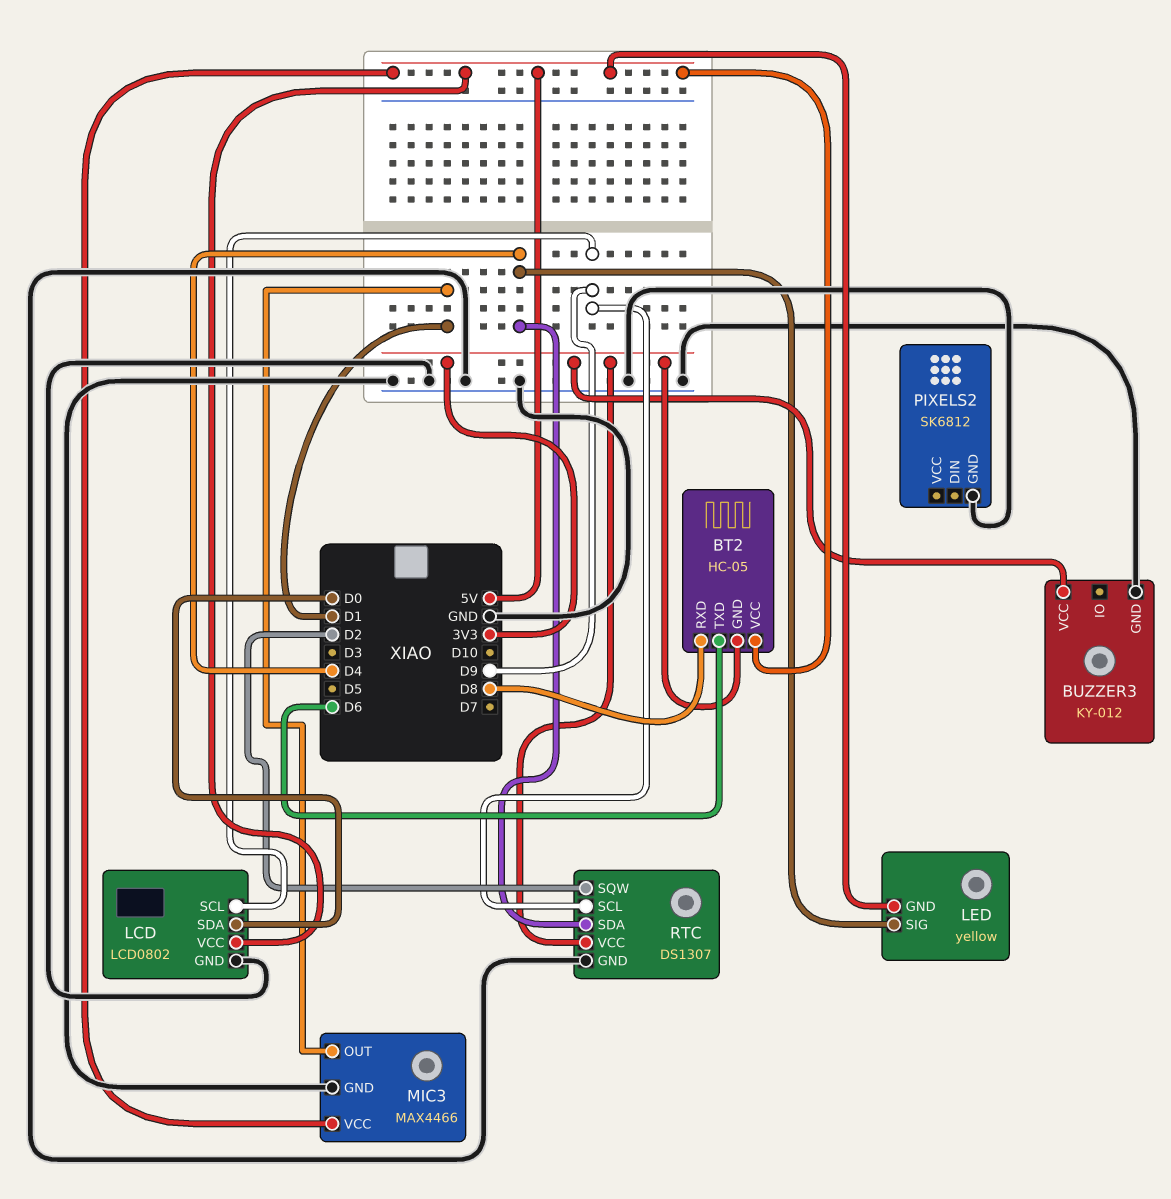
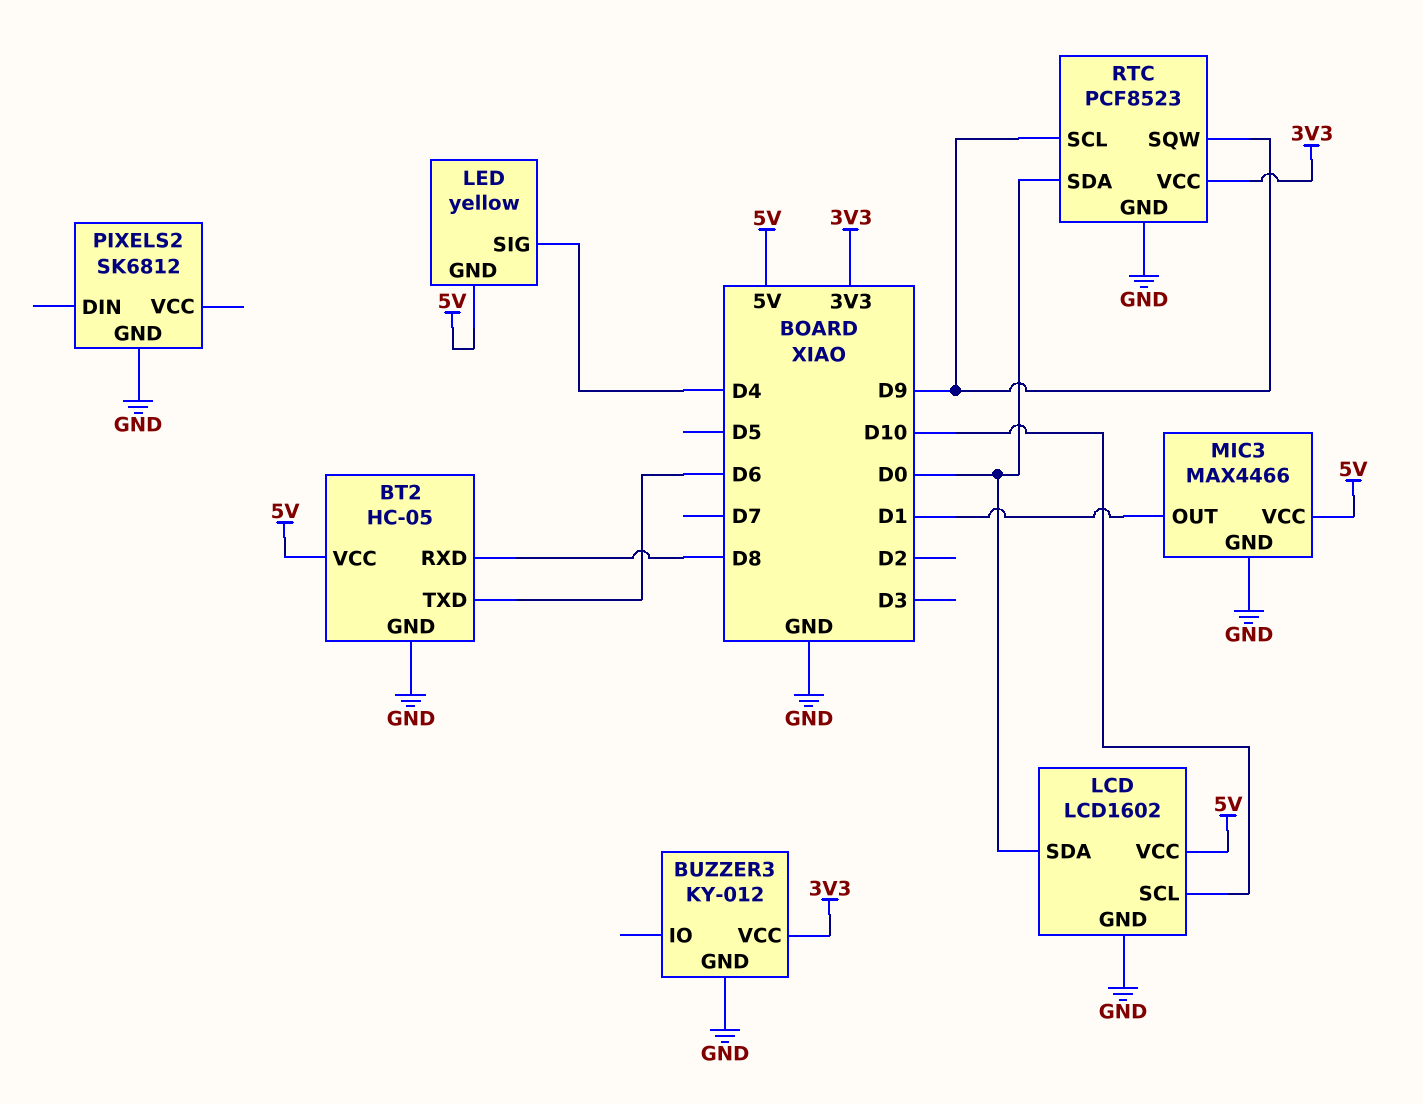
BT2 pin GND: 3V3 -> GND
LCD: LCD0802 -> LCD1602
LCD pin SCL: D9 -> D10
RTC: DS1307 -> PCF8523
RTC pin SDA: D4 -> D0
RTC pin SQW: D2 -> D9

